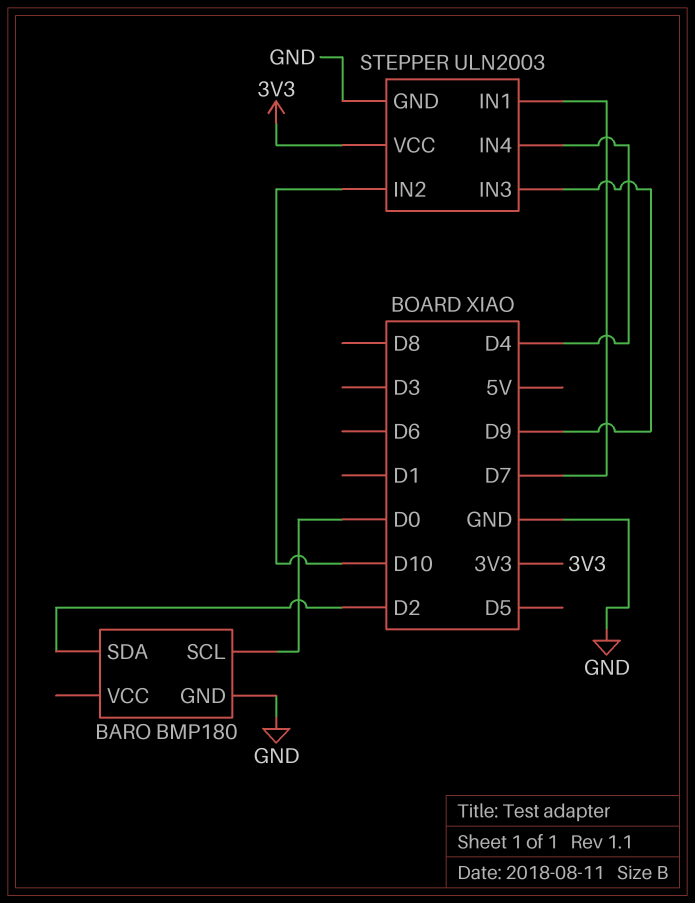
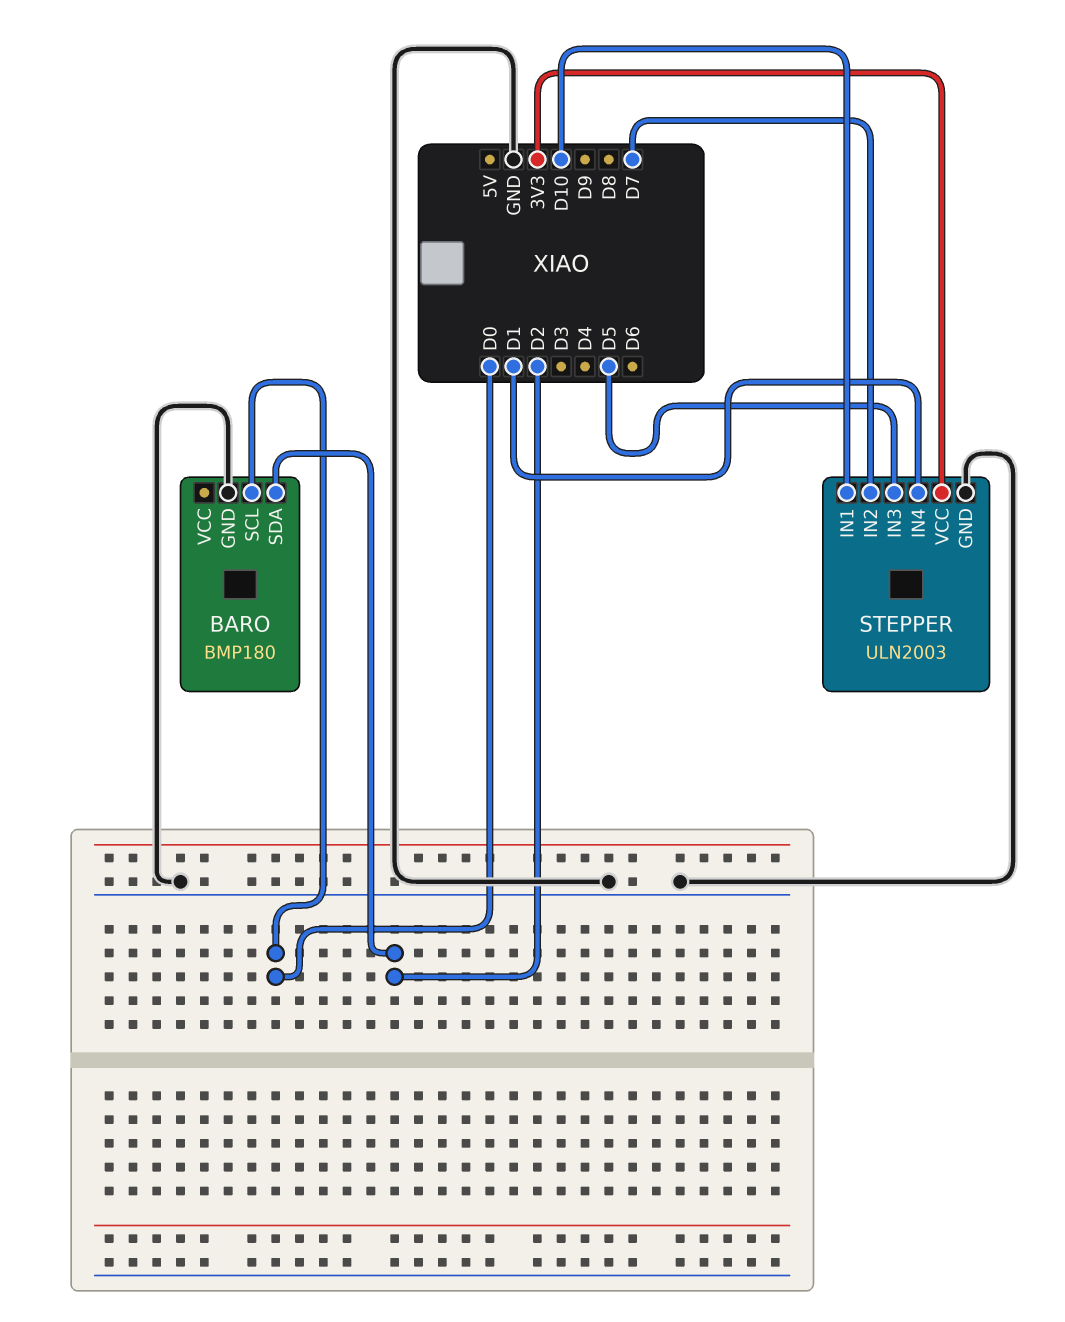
STEPPER pin IN1: D7 -> D10
STEPPER pin IN2: D10 -> D7
STEPPER pin IN3: D9 -> D5
STEPPER pin IN4: D4 -> D1

